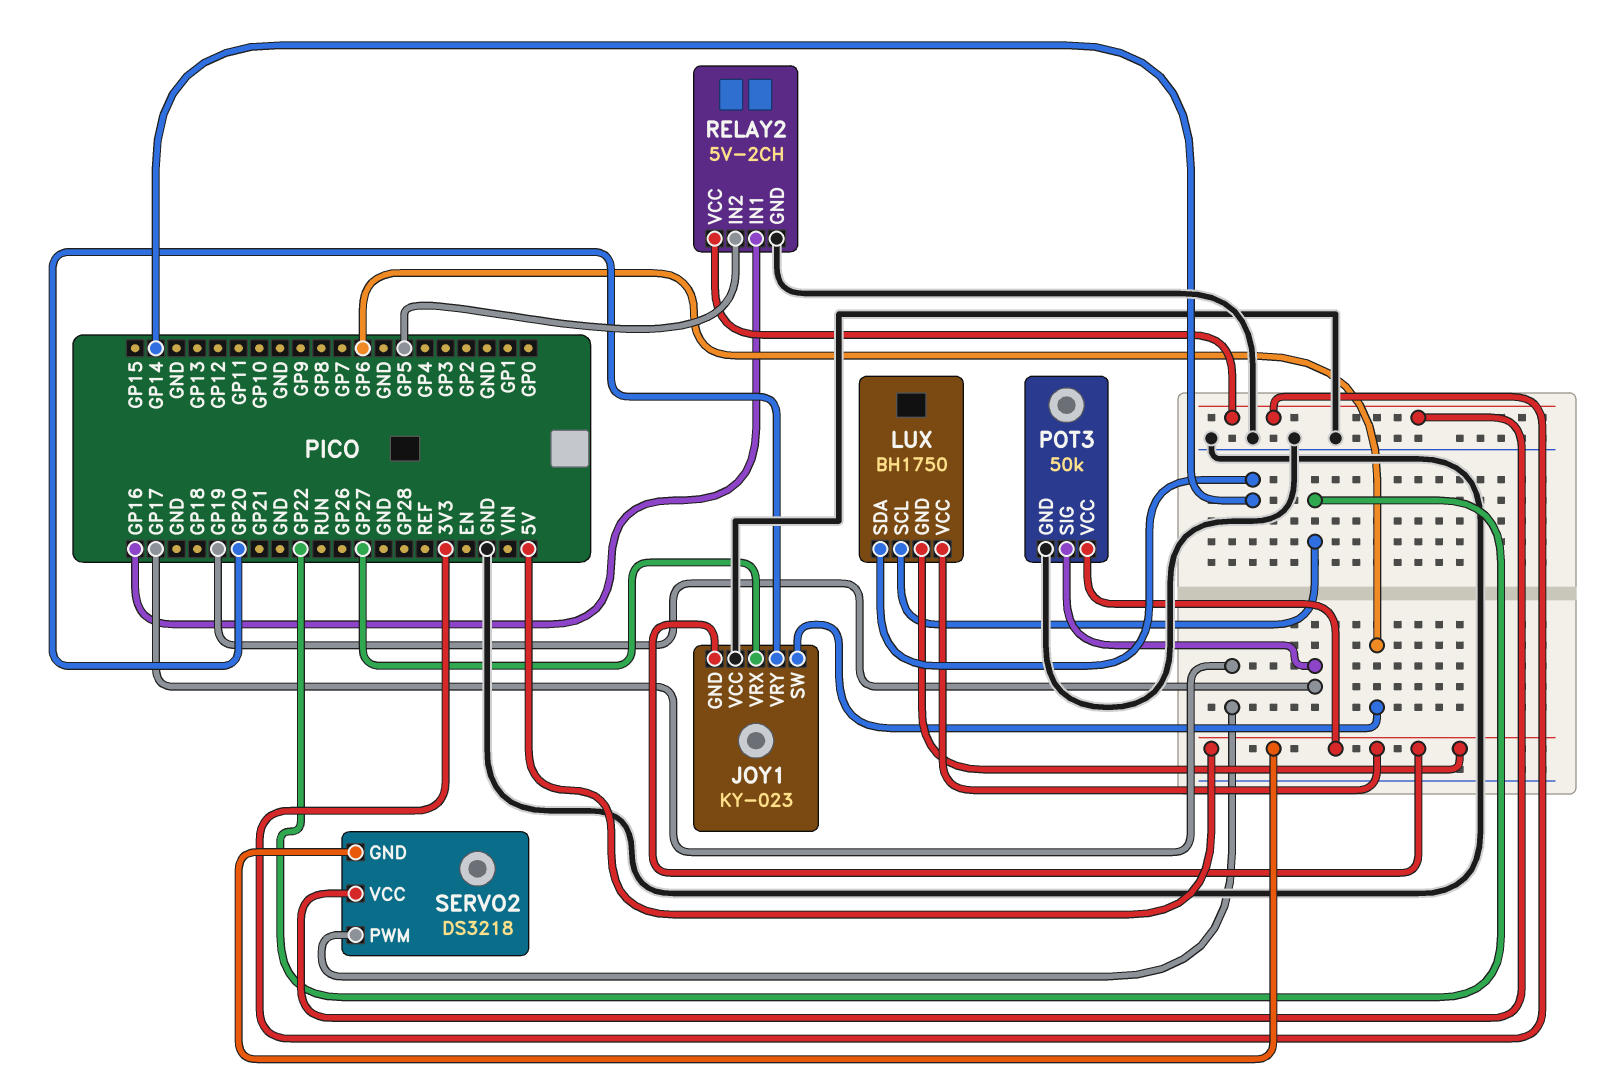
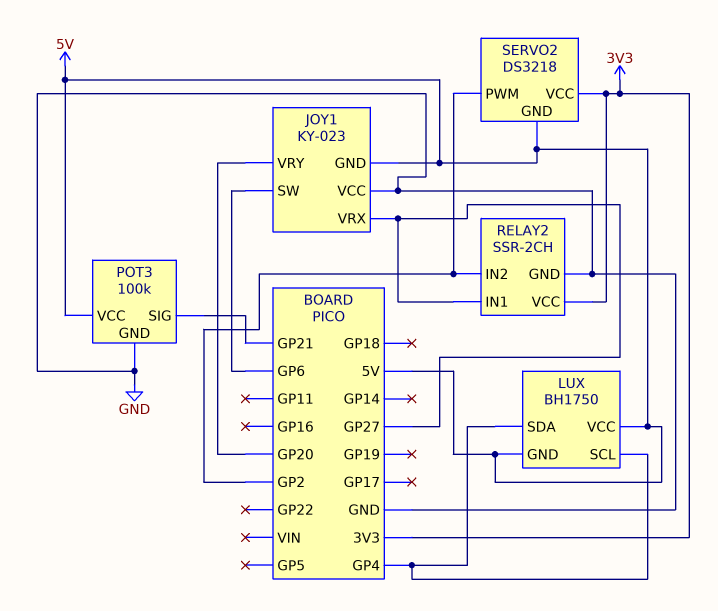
LUX pin SCL: GP22 -> GP4
LUX pin SDA: GP14 -> GP4
POT3: 50k -> 100k
POT3 pin SIG: GP19 -> GP21
RELAY2: 5V-2CH -> SSR-2CH
RELAY2 pin IN1: GP16 -> GP27
RELAY2 pin IN2: GP5 -> GP2
SERVO2 pin PWM: GP17 -> GP2

